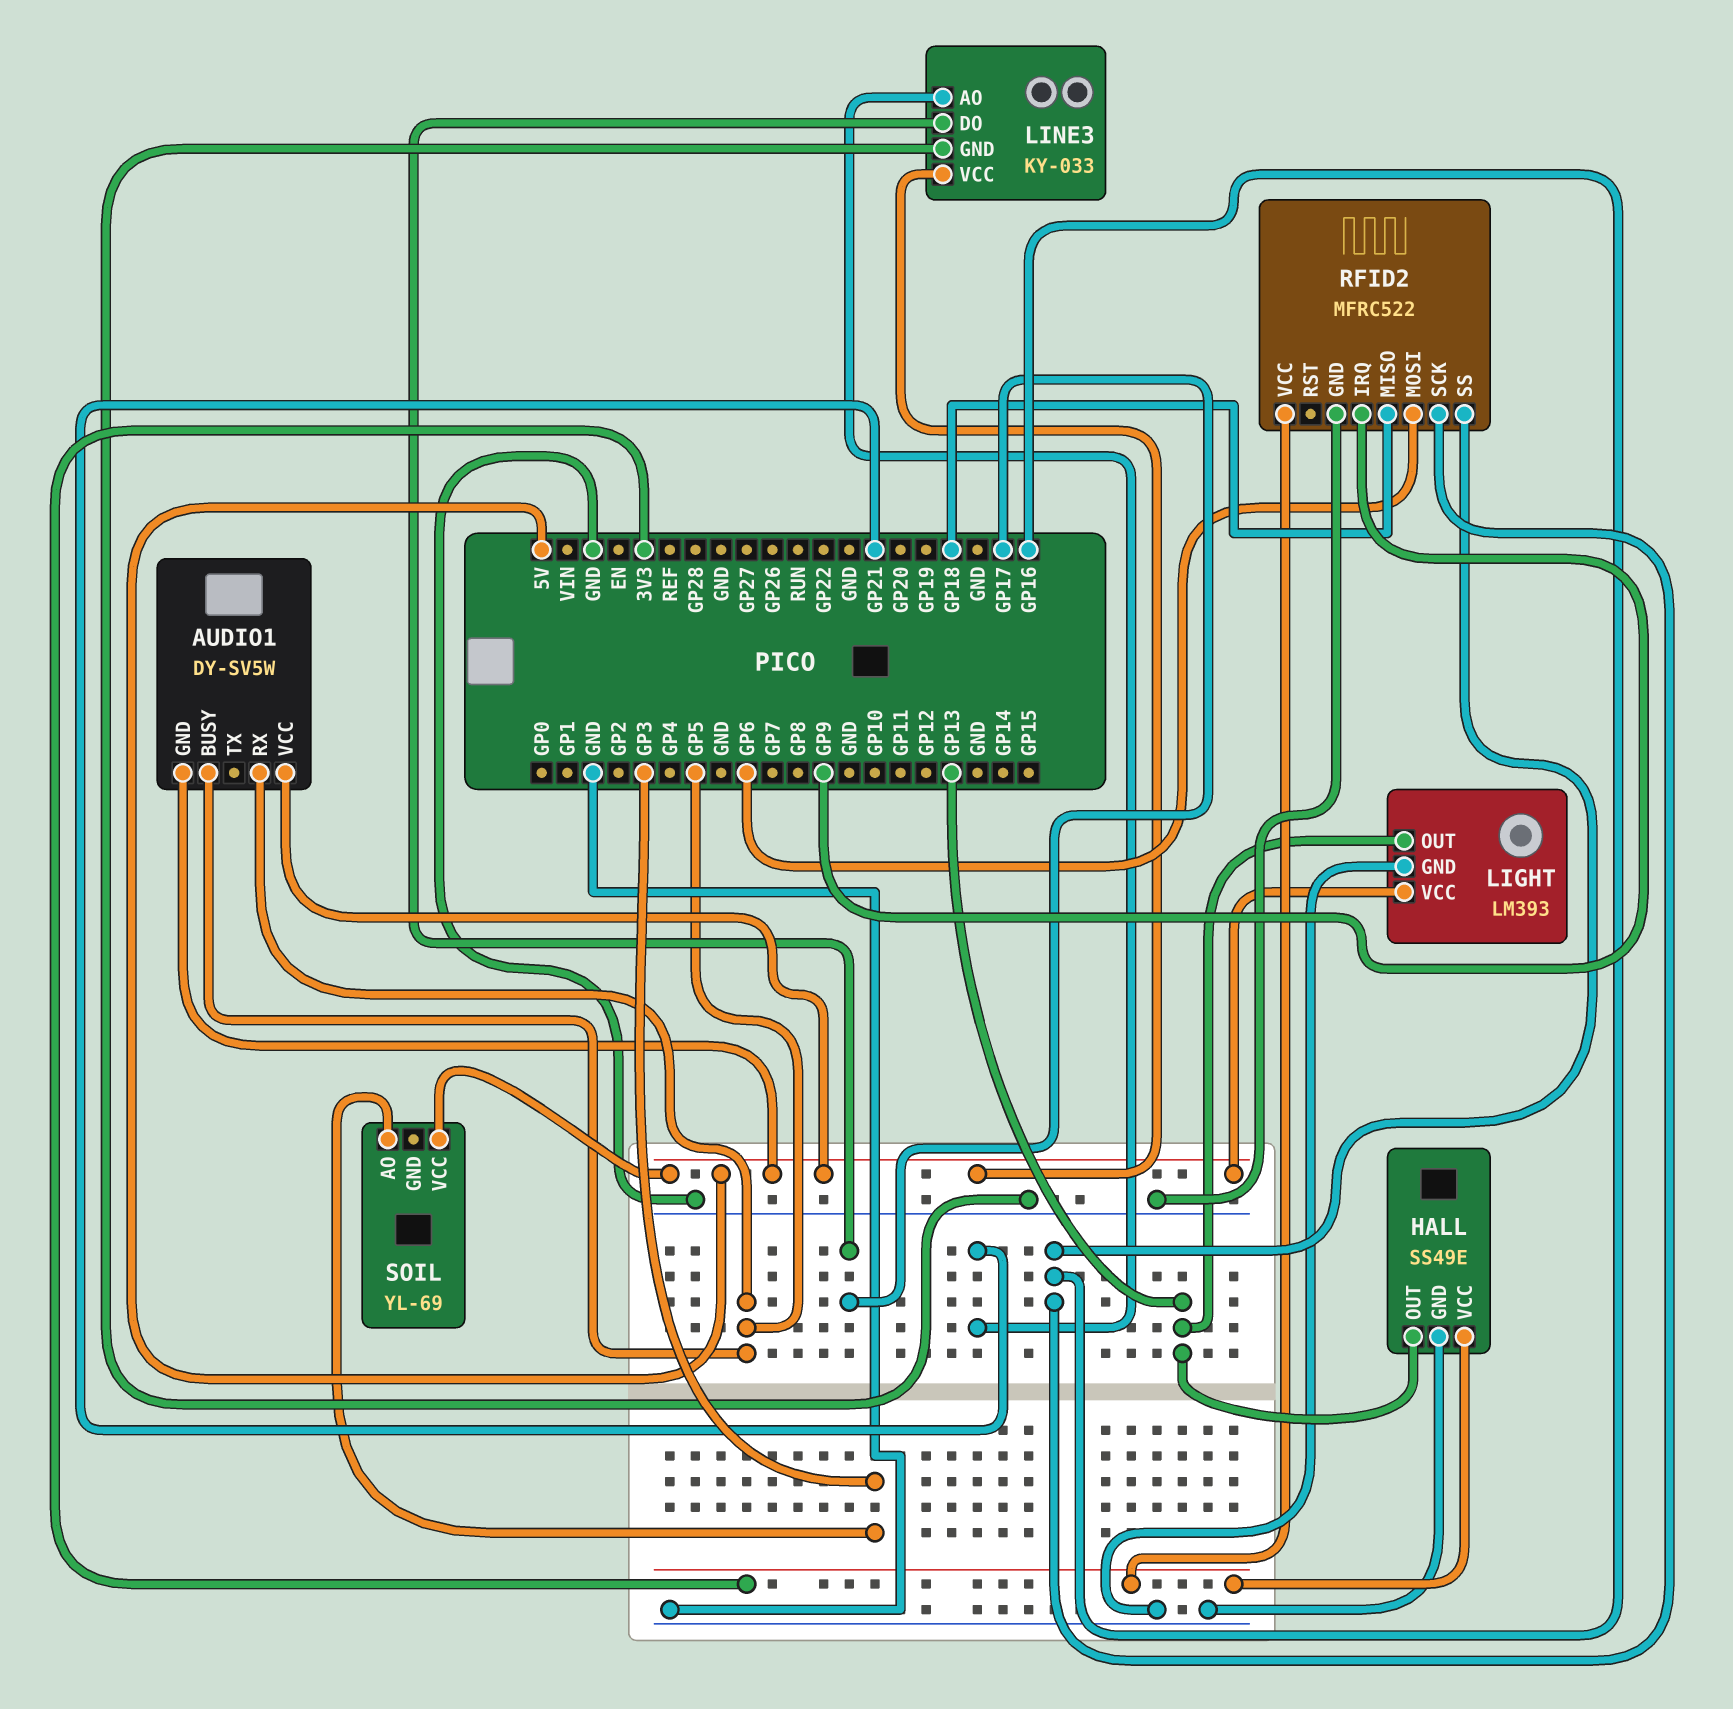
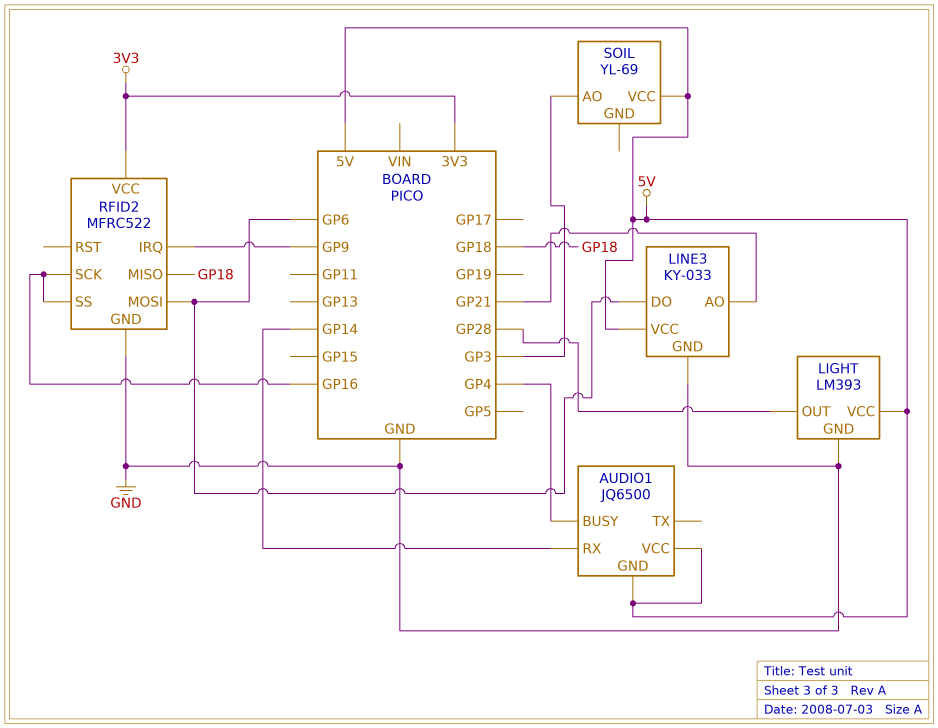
AUDIO1: DY-SV5W -> JQ6500
AUDIO1 pin BUSY: GP5 -> GP4
AUDIO1 pin RX: GP5 -> GP14
HALL: SS49E -> none
HALL pin GND: GND -> none
HALL pin OUT: GP13 -> none
HALL pin VCC: 3V3 -> none
LIGHT pin OUT: GP13 -> GP28
LINE3 pin DO: GP17 -> GP6

